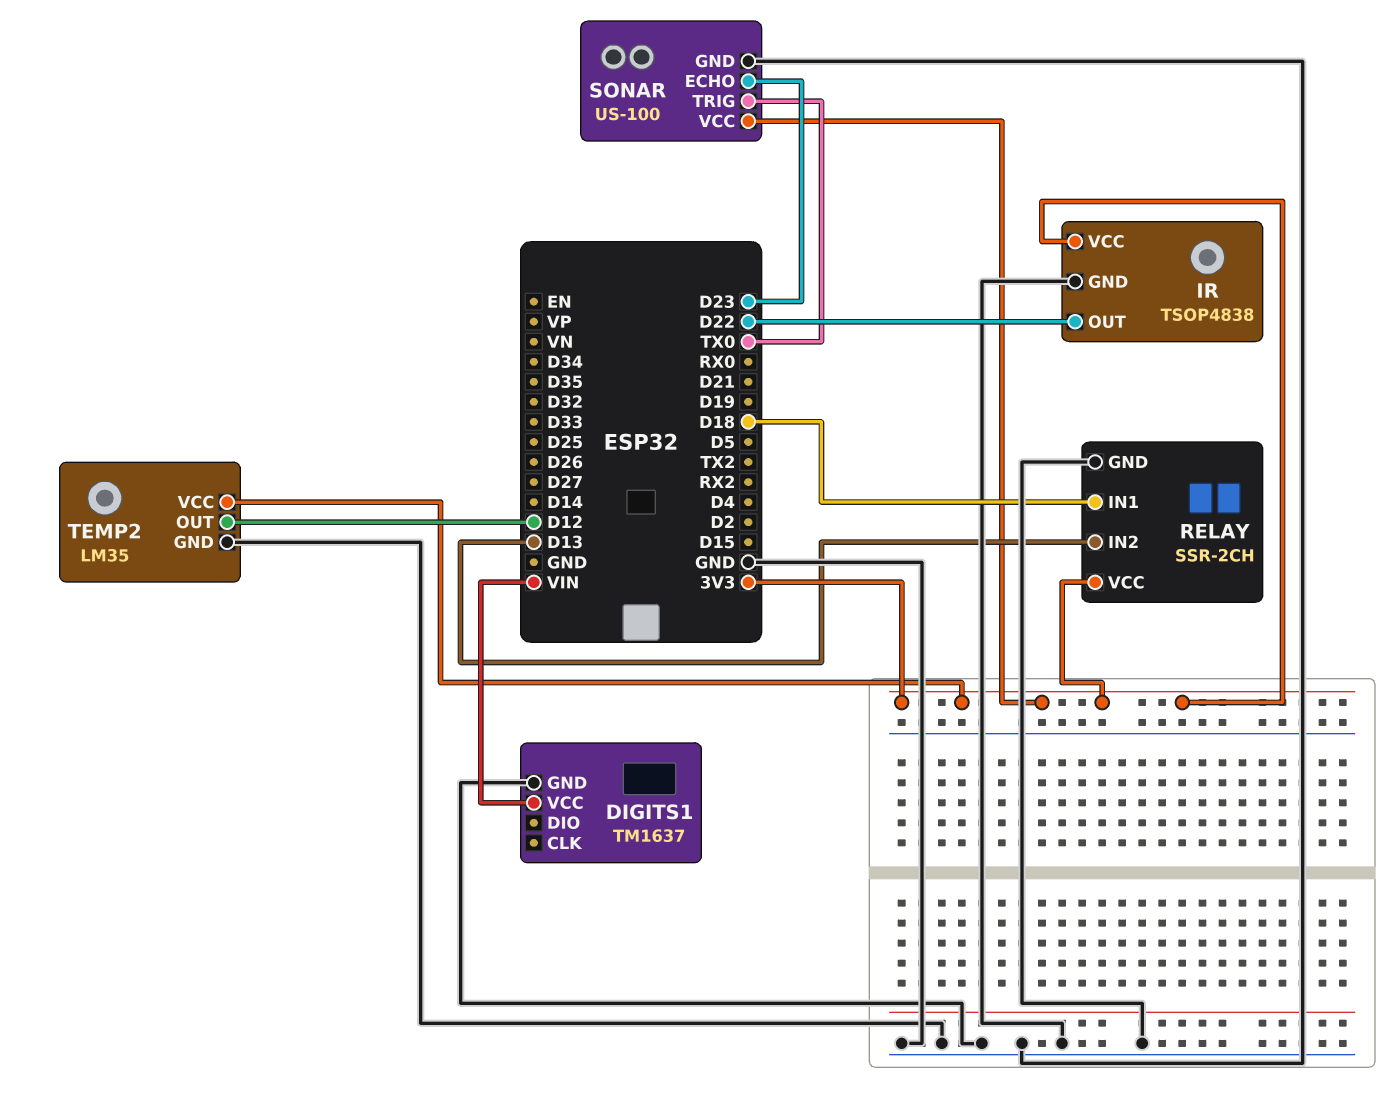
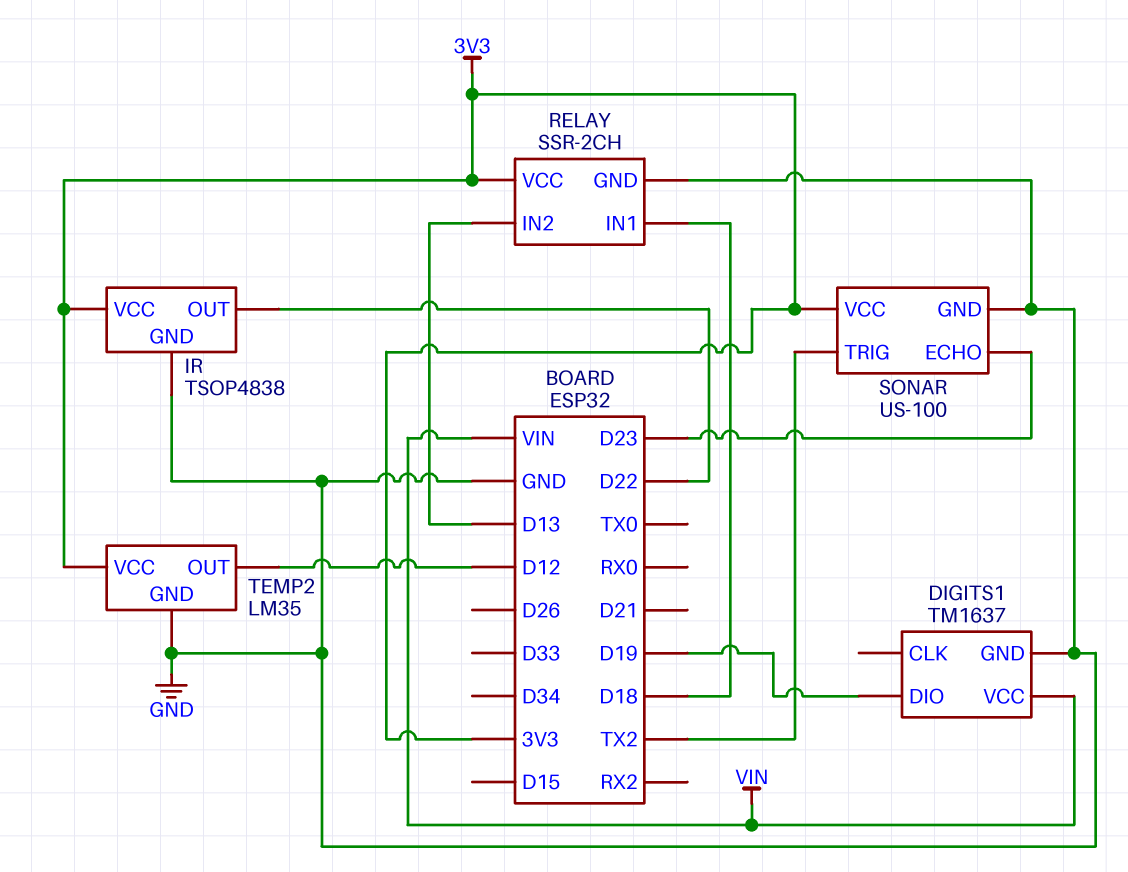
DIGITS1 pin DIO: none -> D19
SONAR pin TRIG: TX0 -> TX2

